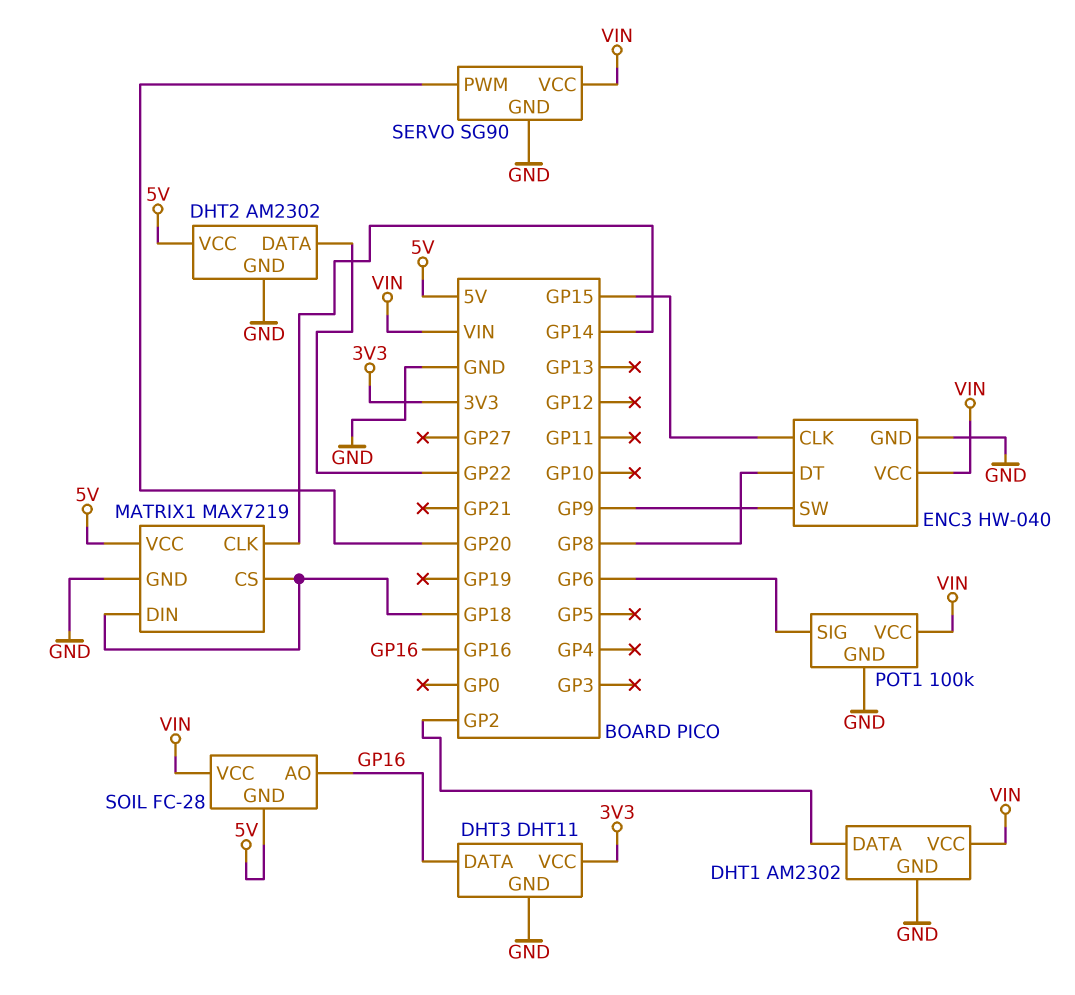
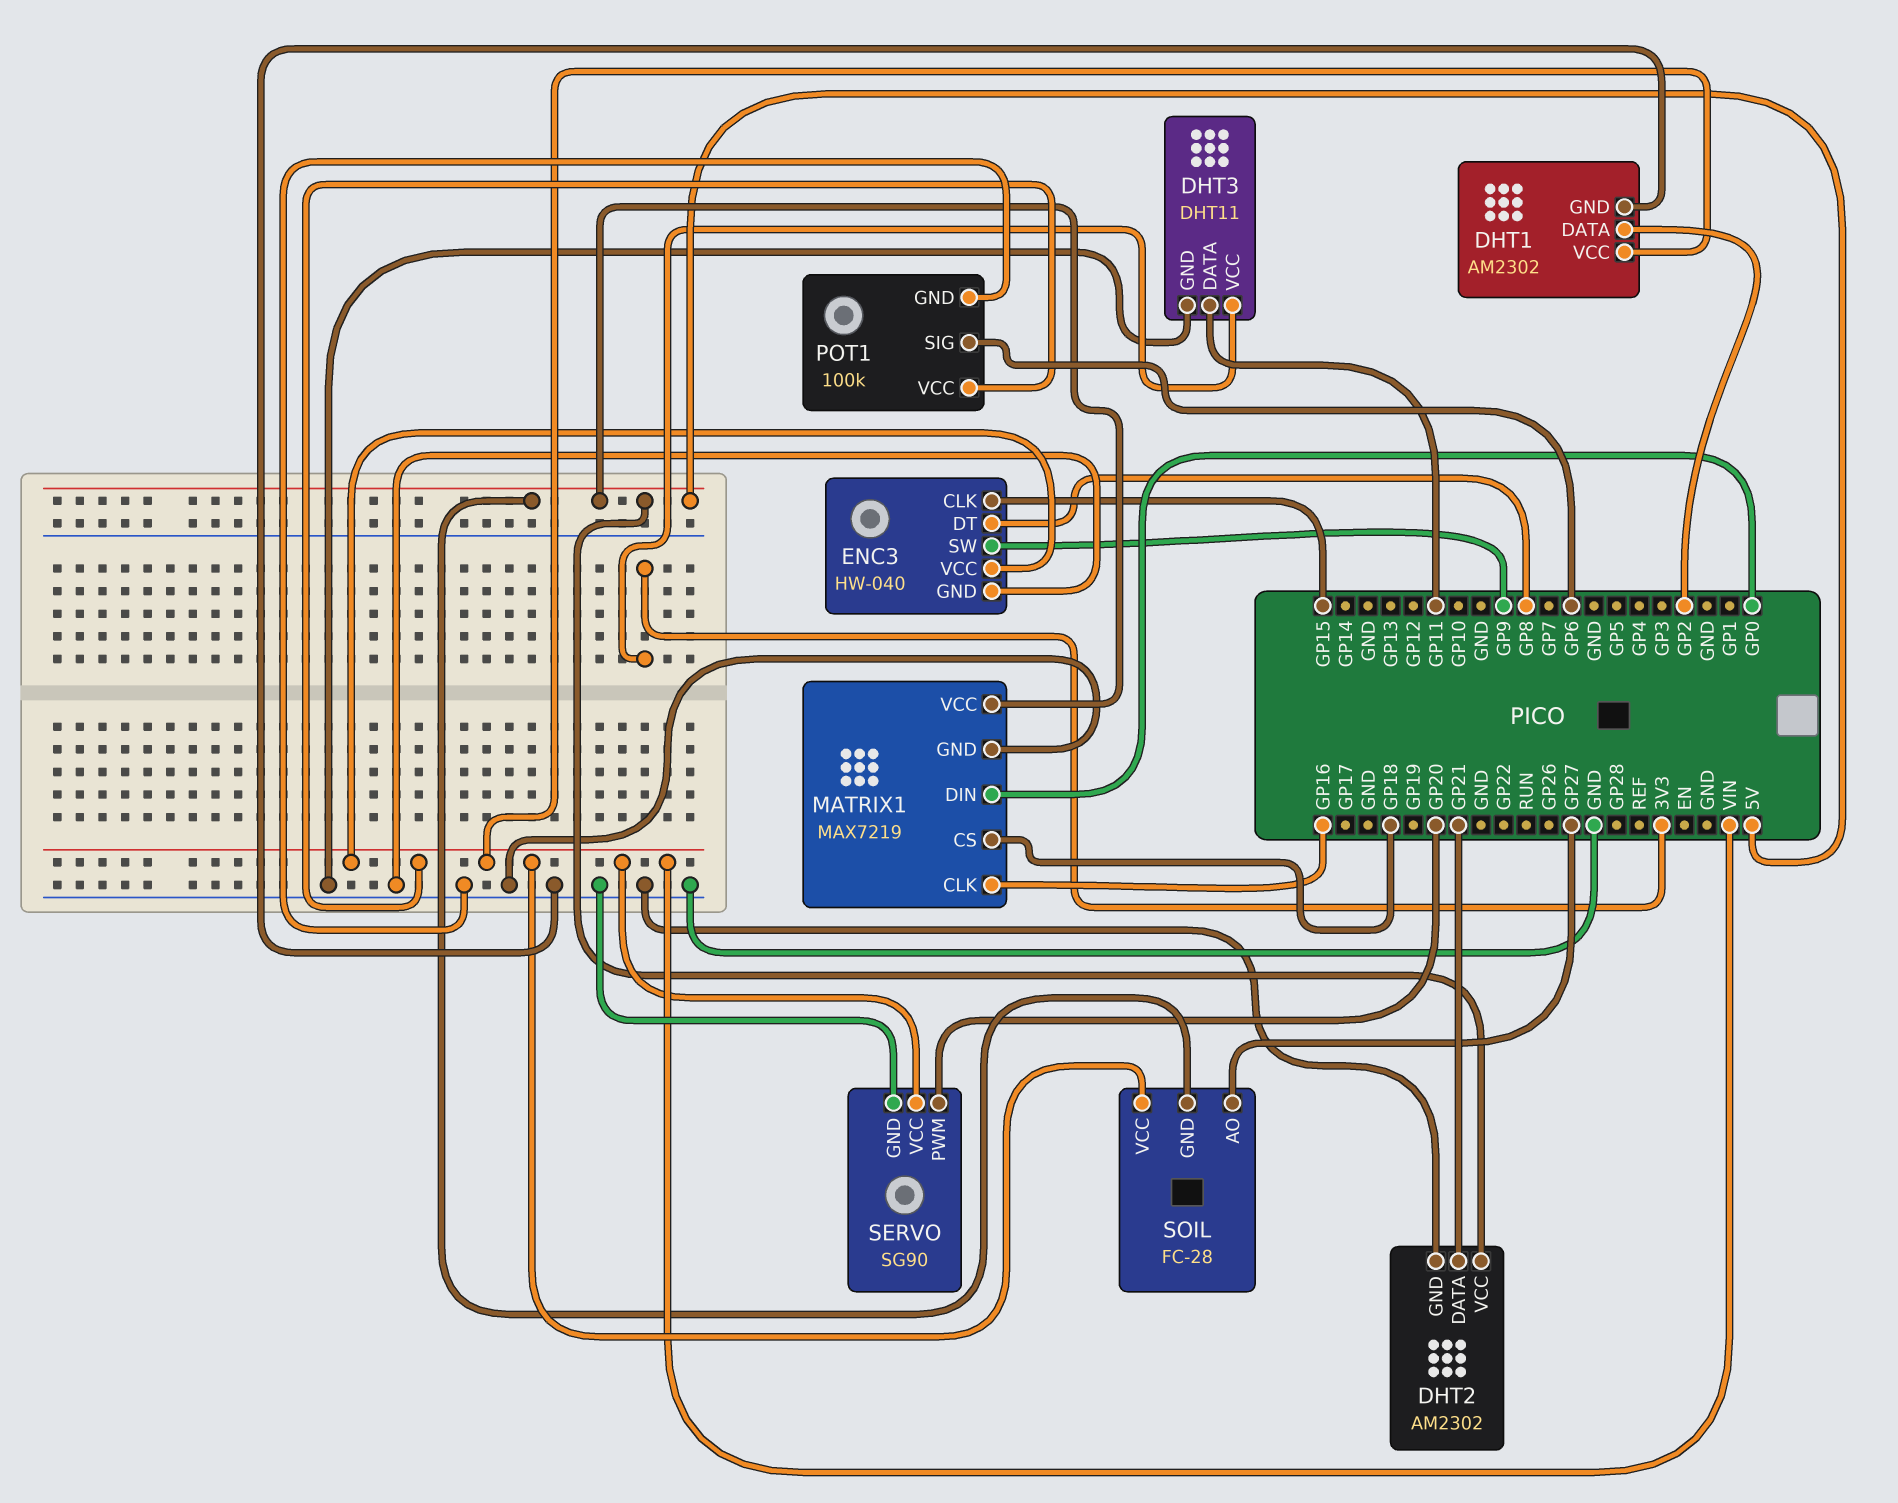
DHT2 pin DATA: GP22 -> GP21
DHT3 pin DATA: GP16 -> GP11
MATRIX1 pin CLK: GP14 -> GP16
MATRIX1 pin DIN: GP18 -> GP0
SOIL pin AO: GP16 -> GP27

